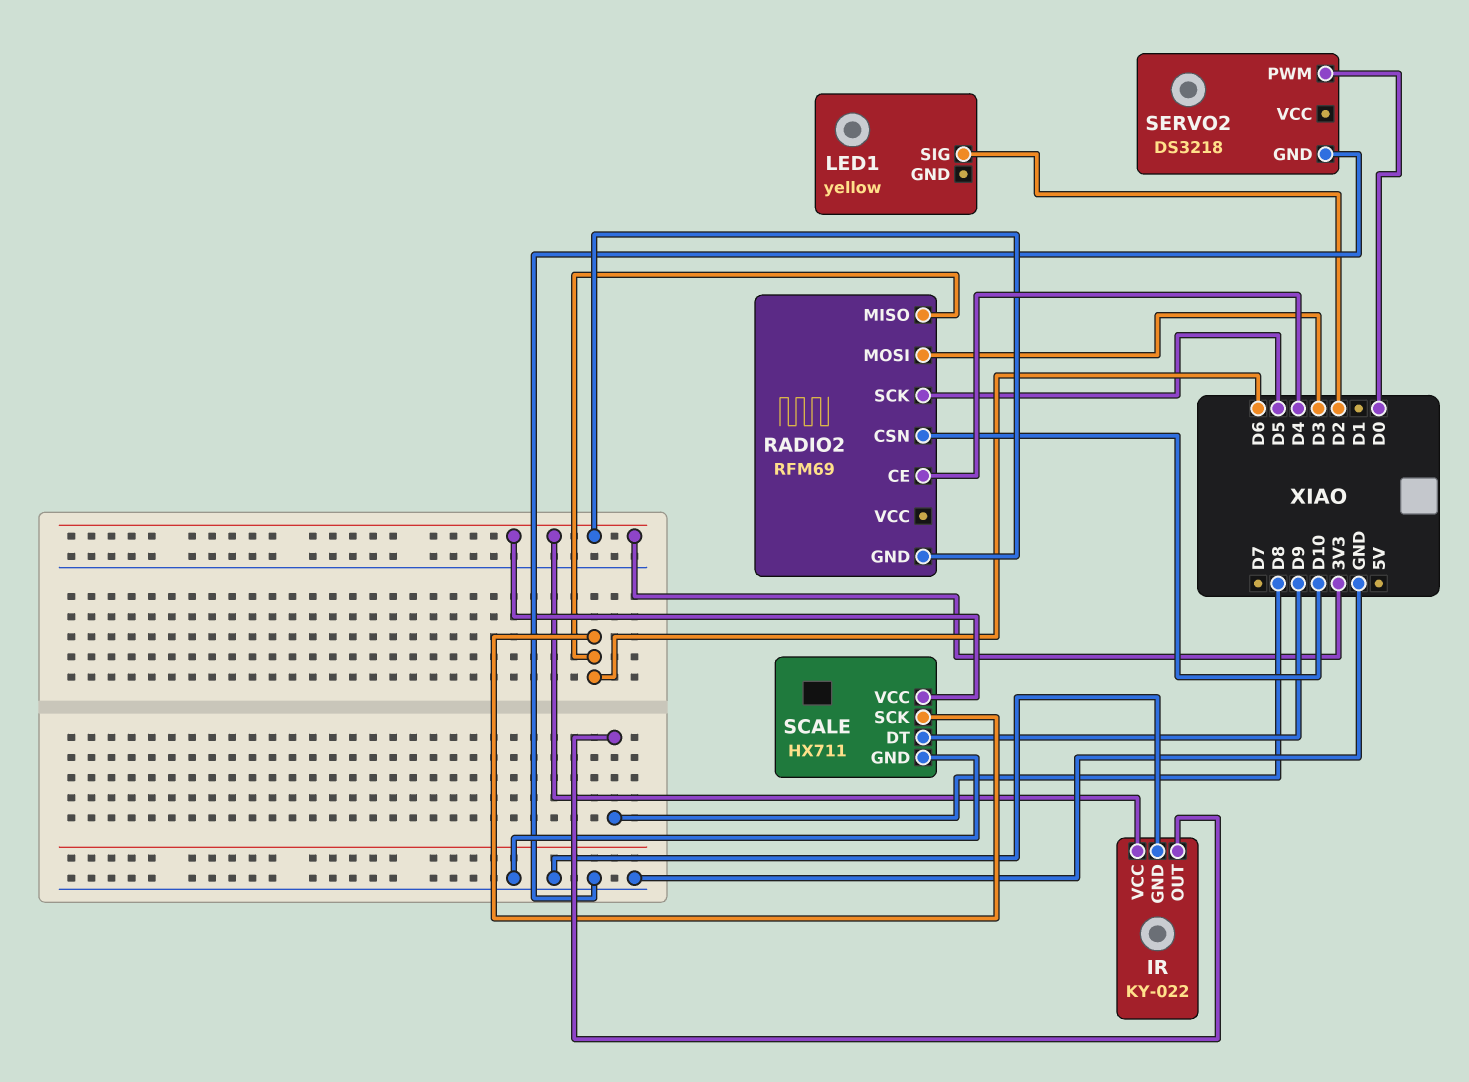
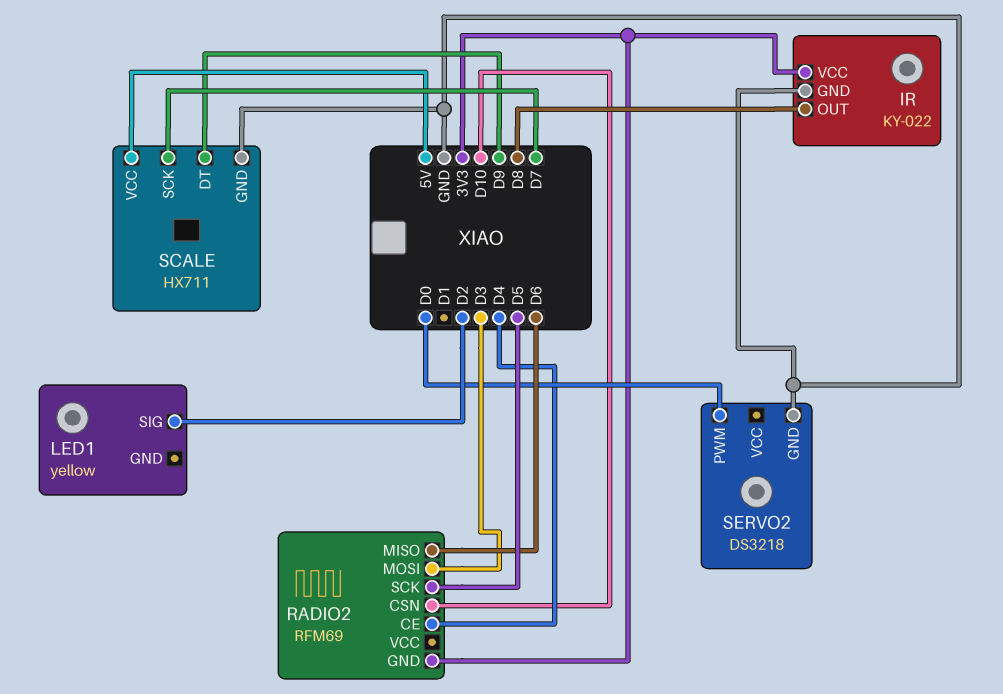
SCALE pin SCK: D6 -> D7
SCALE pin VCC: 3V3 -> 5V

